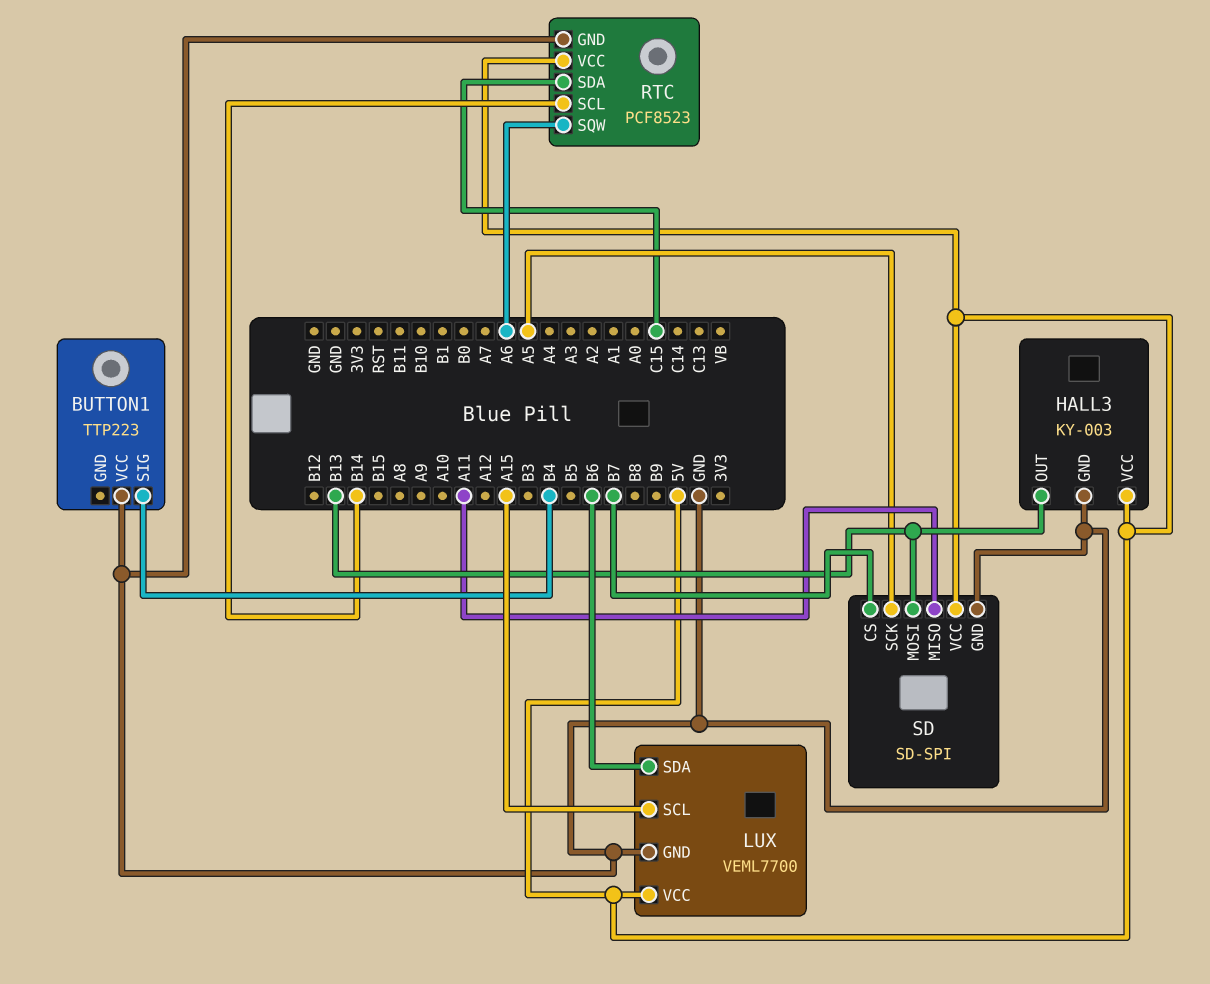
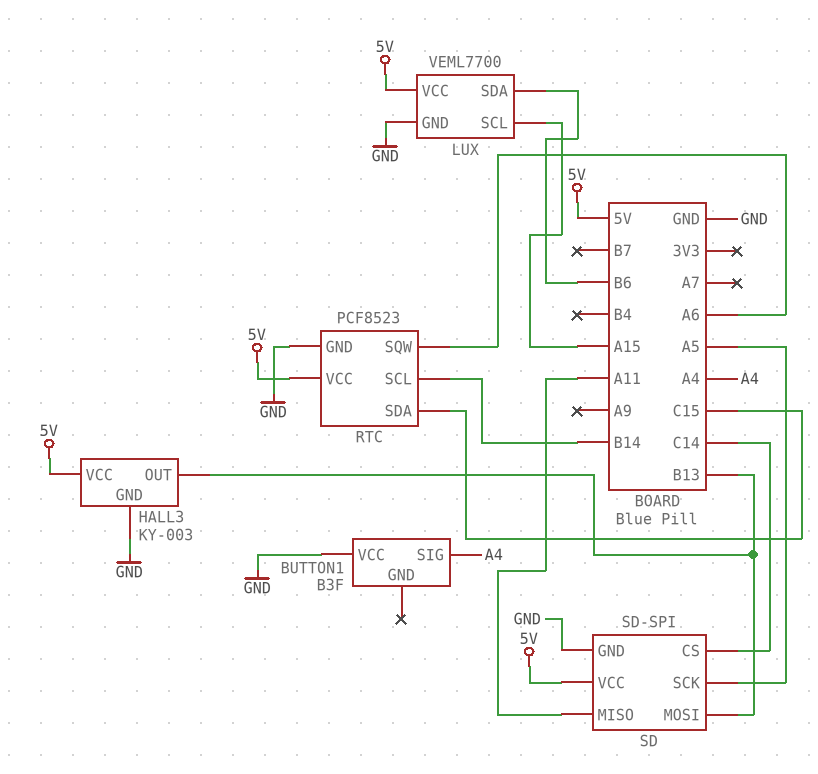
BUTTON1: TTP223 -> B3F
BUTTON1 pin SIG: B4 -> A4
SD pin CS: B7 -> C14

